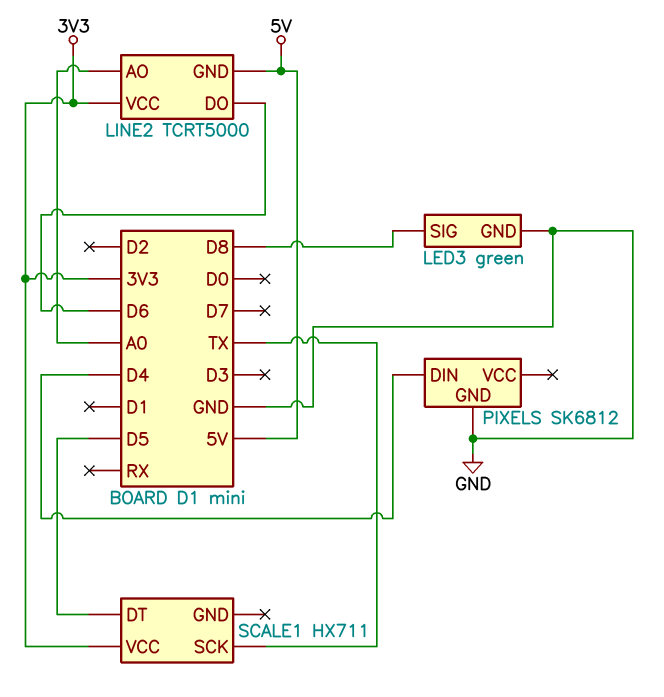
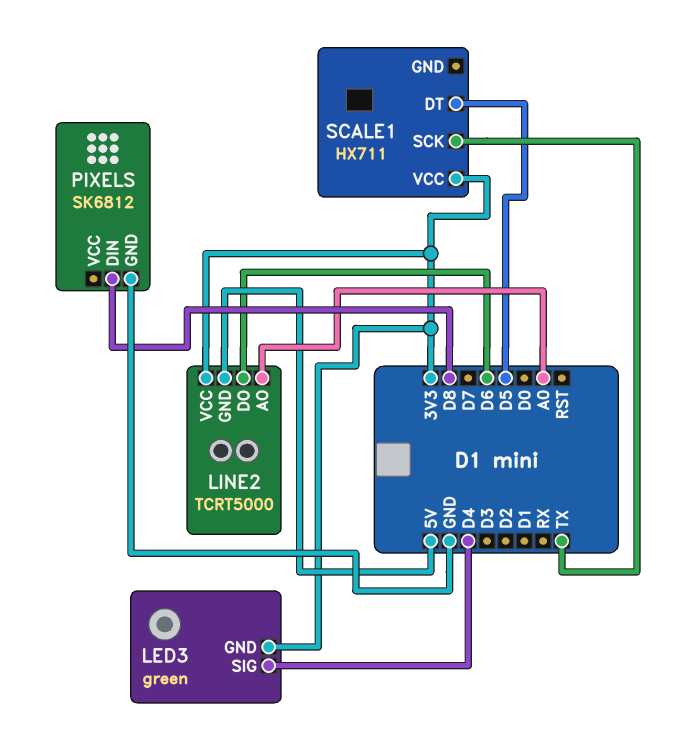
LED3 pin GND: GND -> 3V3
LED3 pin SIG: D8 -> D4
PIXELS pin DIN: D4 -> D8

